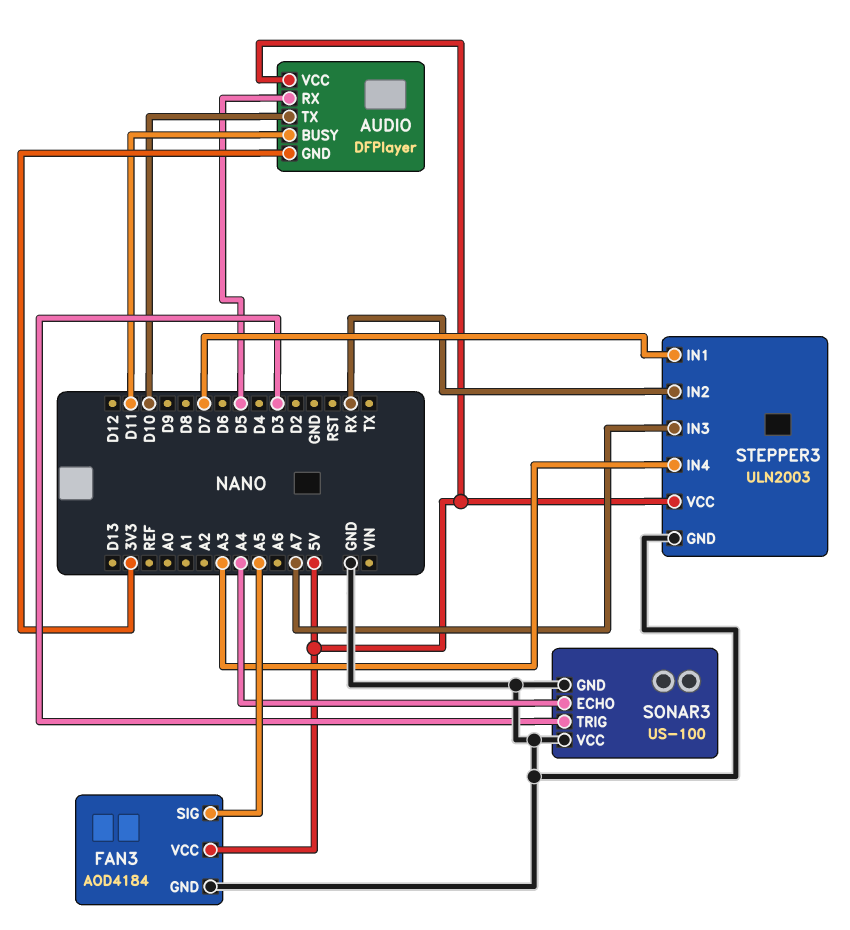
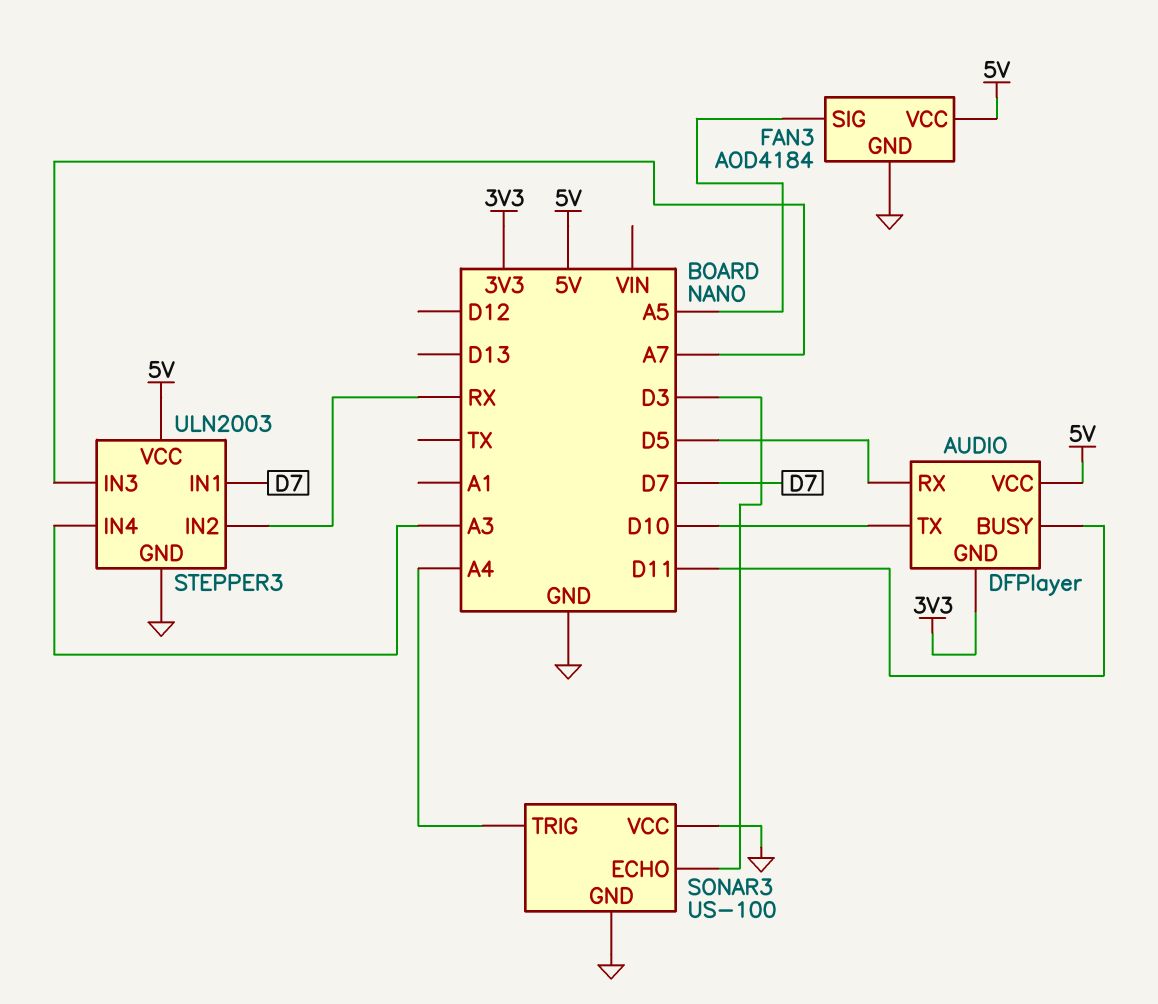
SONAR3 pin ECHO: A4 -> D3
SONAR3 pin TRIG: D3 -> A4

